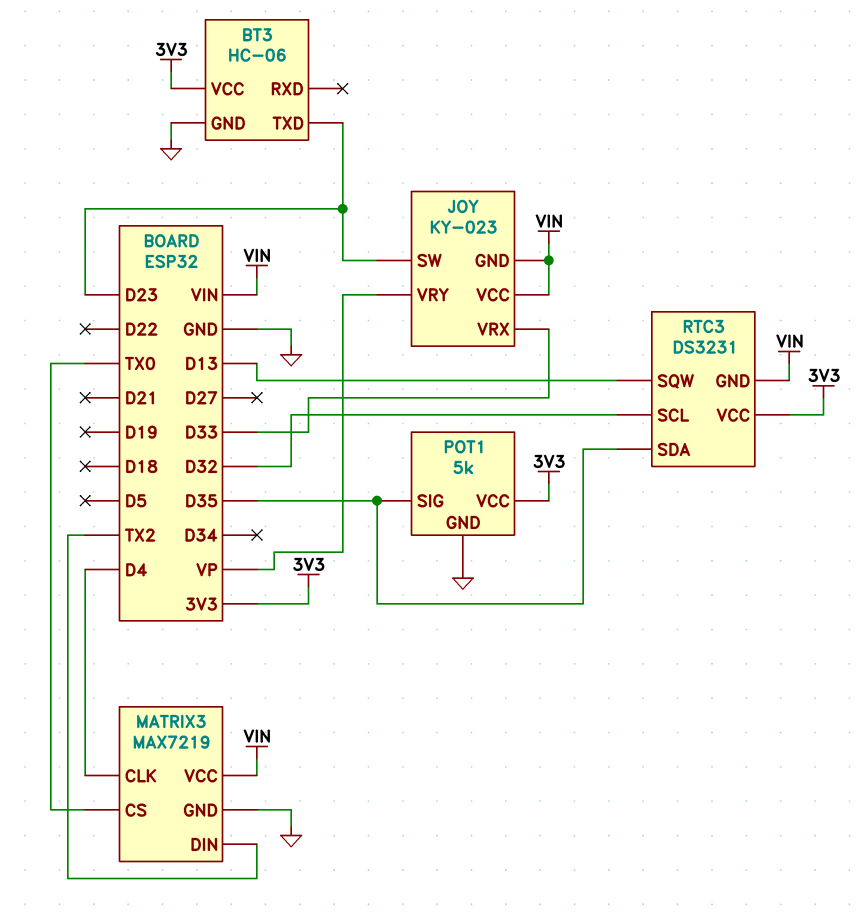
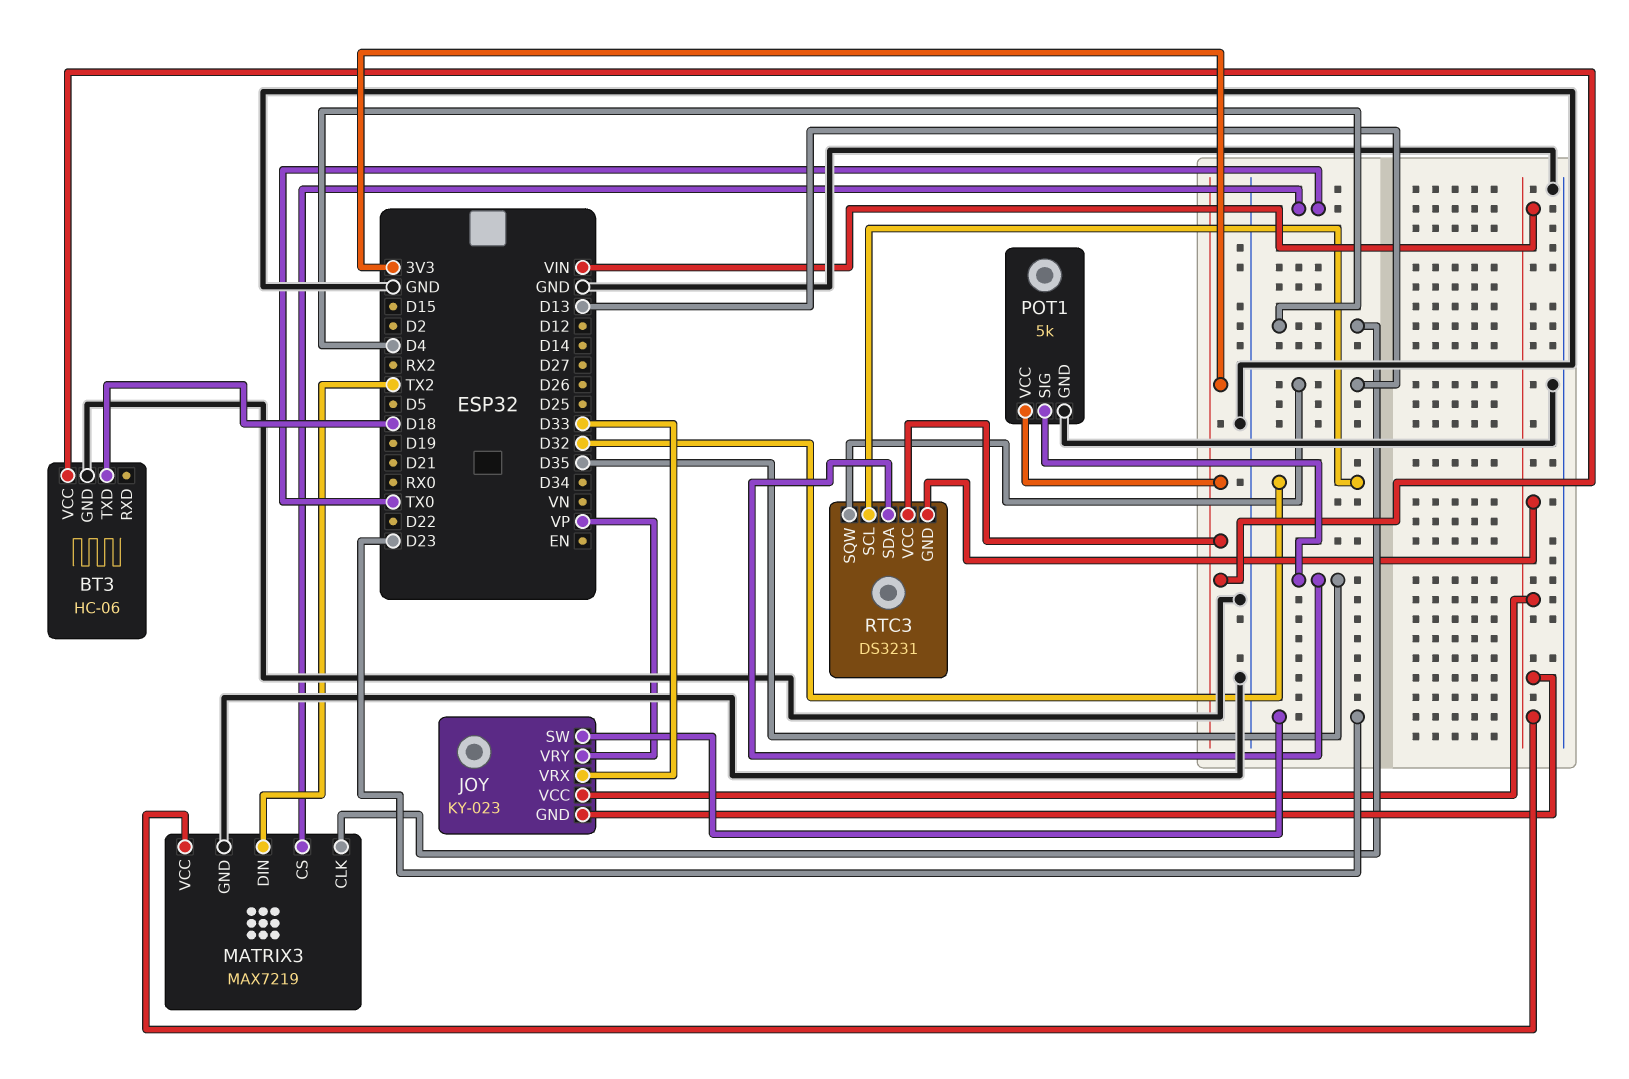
BT3 pin TXD: D23 -> D18

